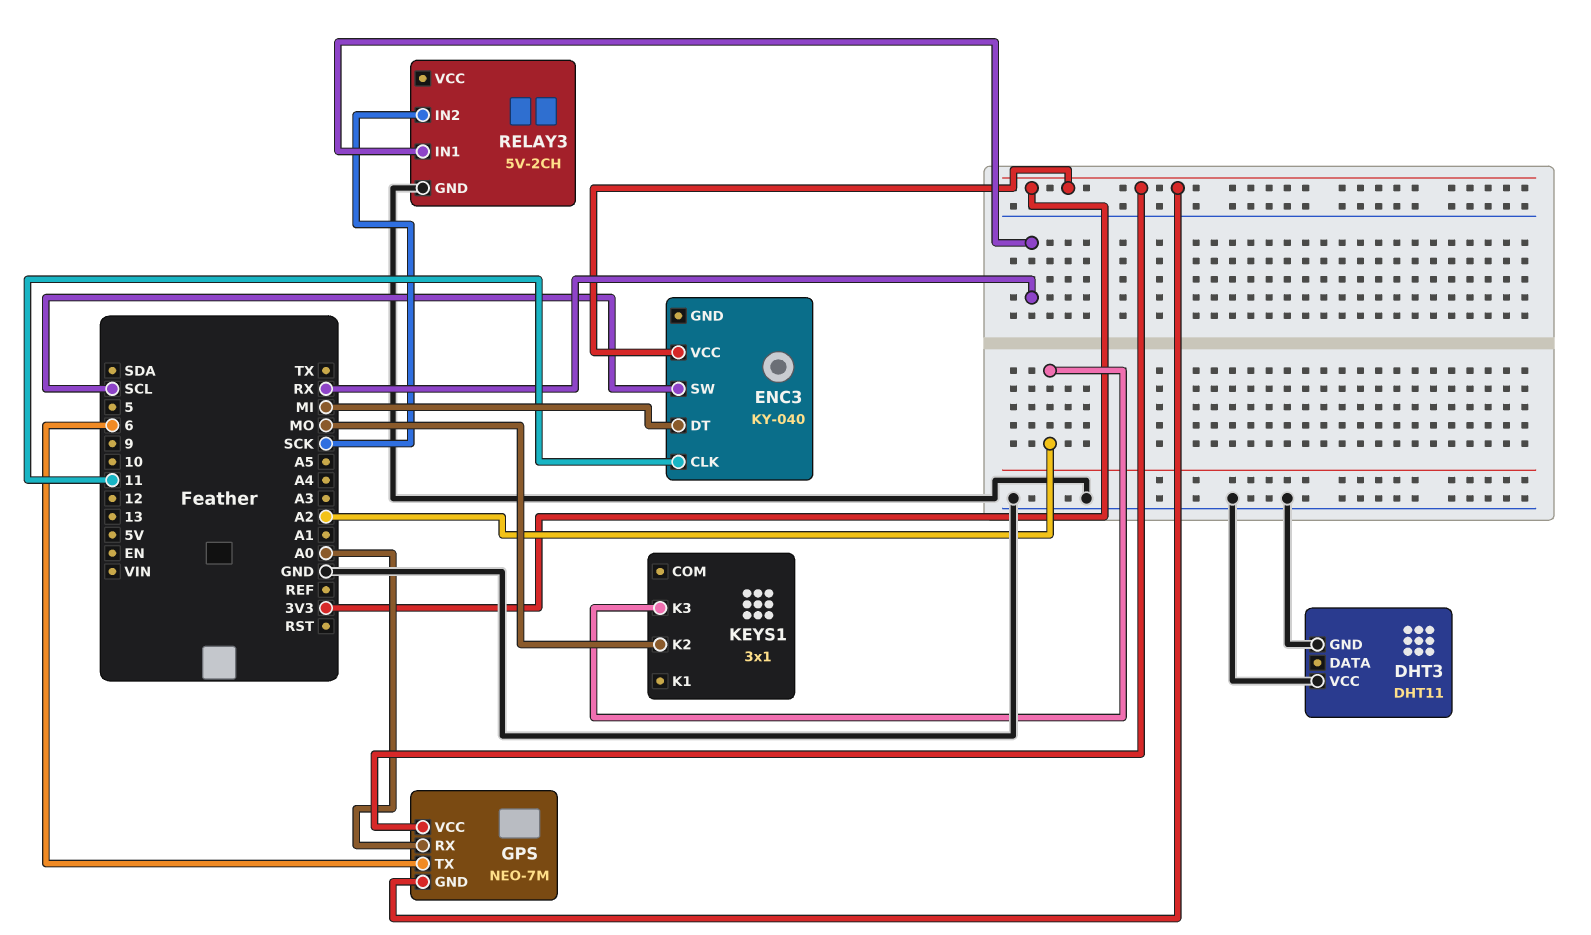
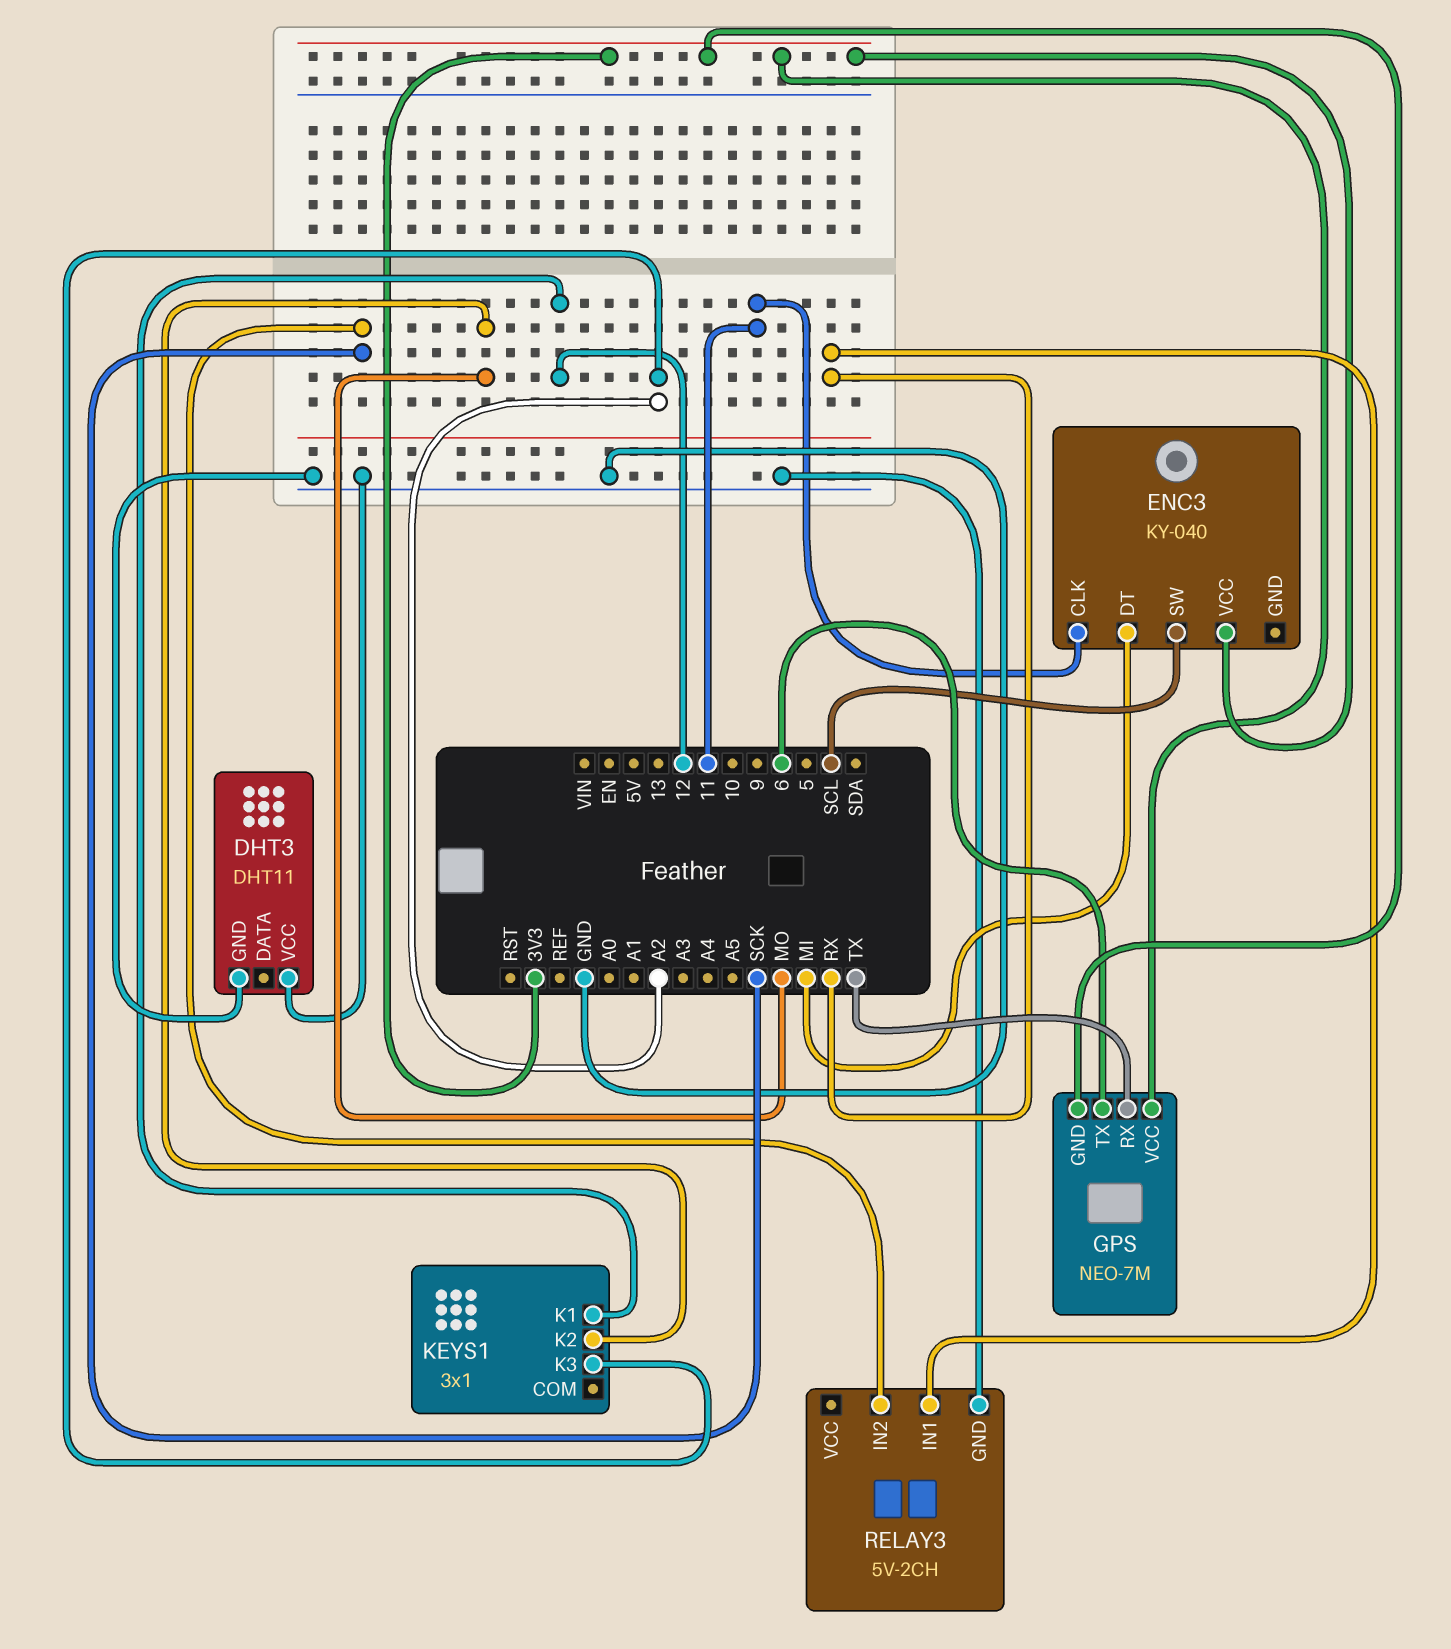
GPS pin RX: A0 -> TX
KEYS1 pin K1: none -> 12

